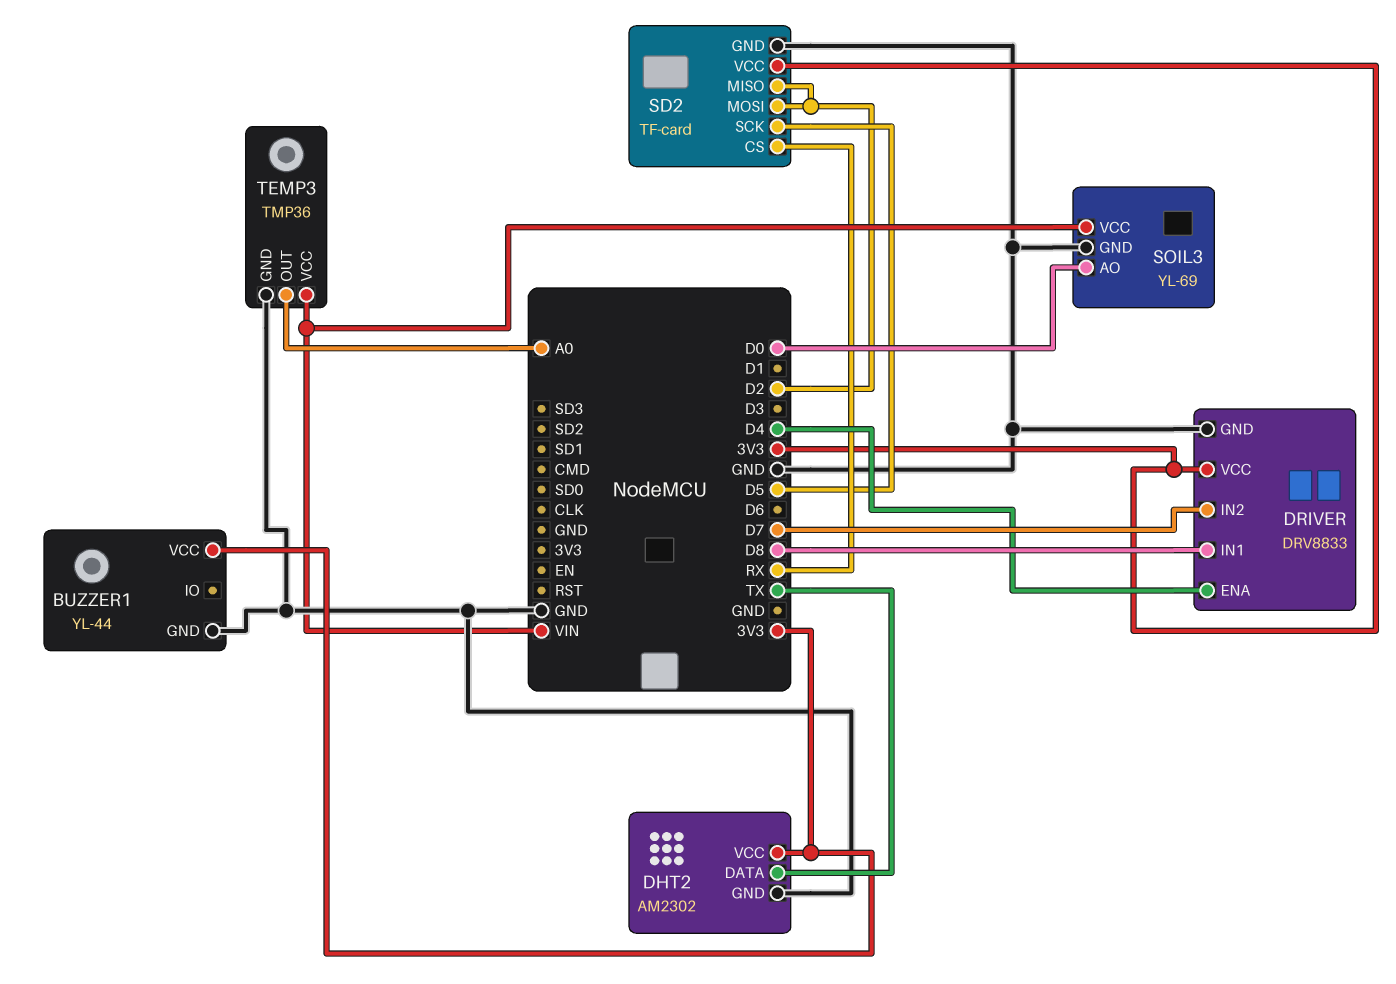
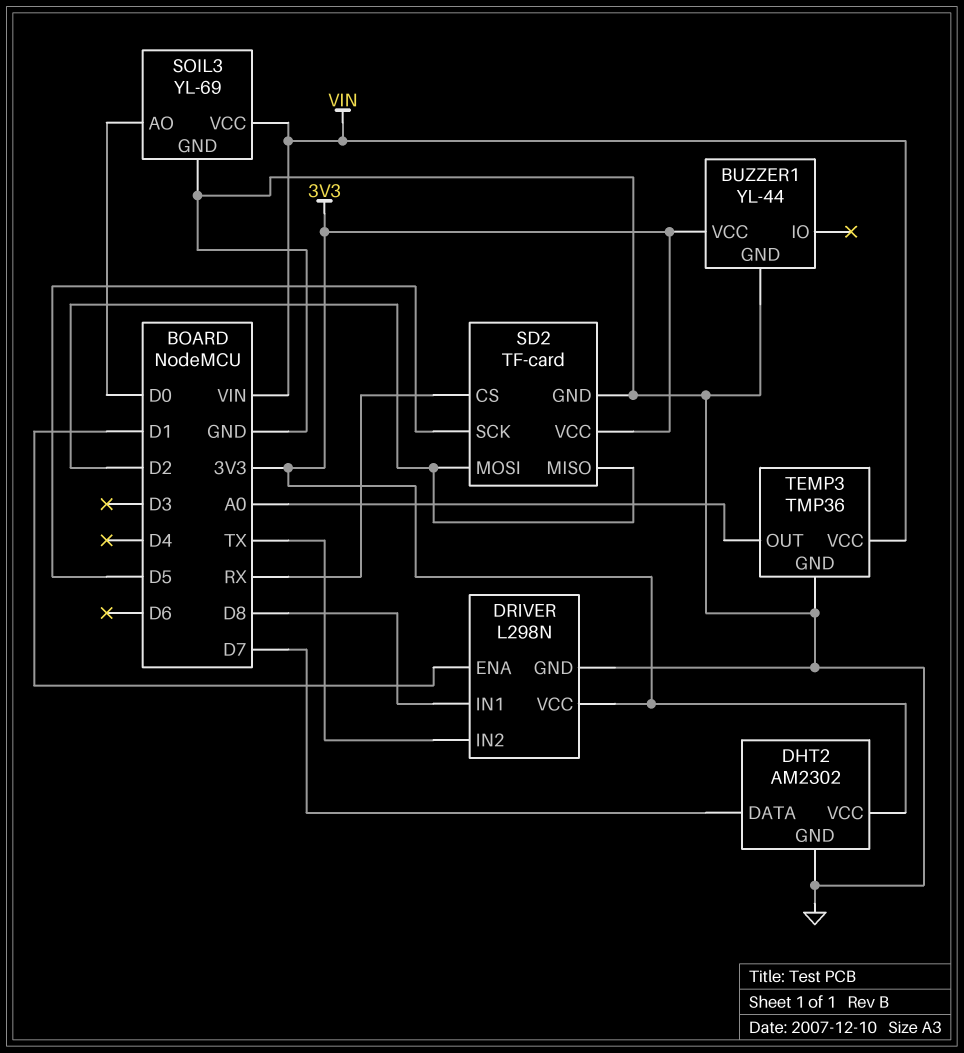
DHT2 pin DATA: TX -> D7
DRIVER: DRV8833 -> L298N
DRIVER pin ENA: D4 -> D1
DRIVER pin IN2: D7 -> TX

